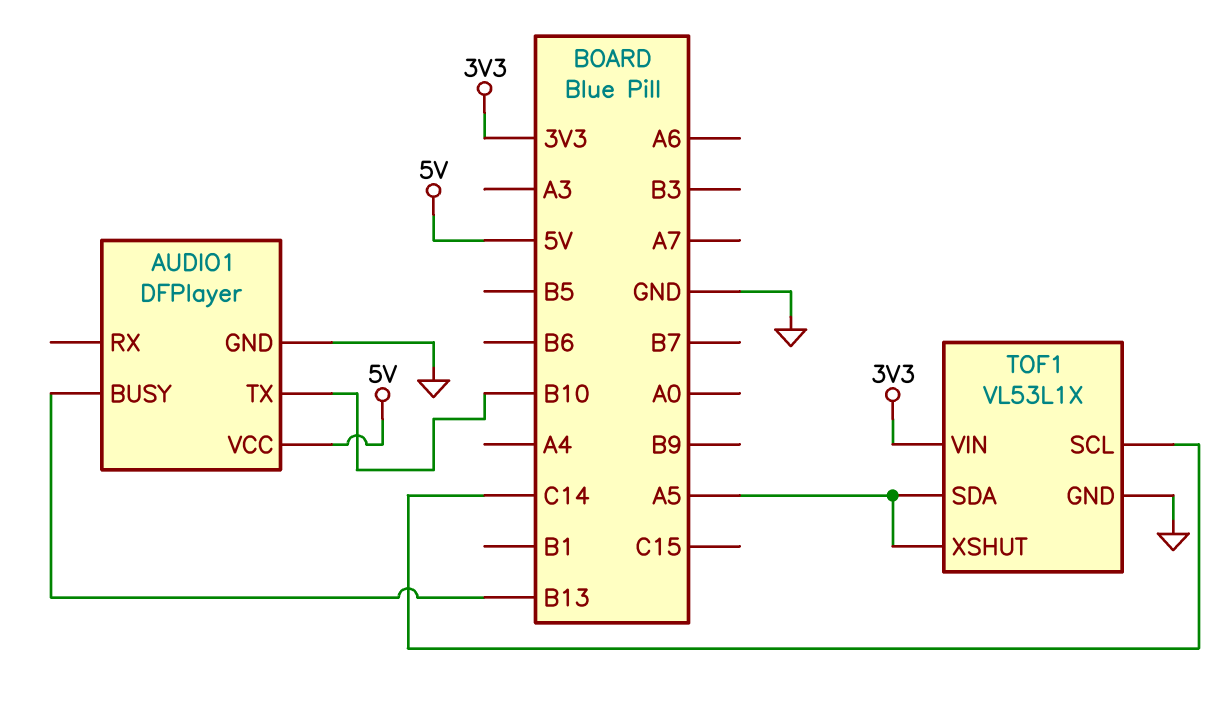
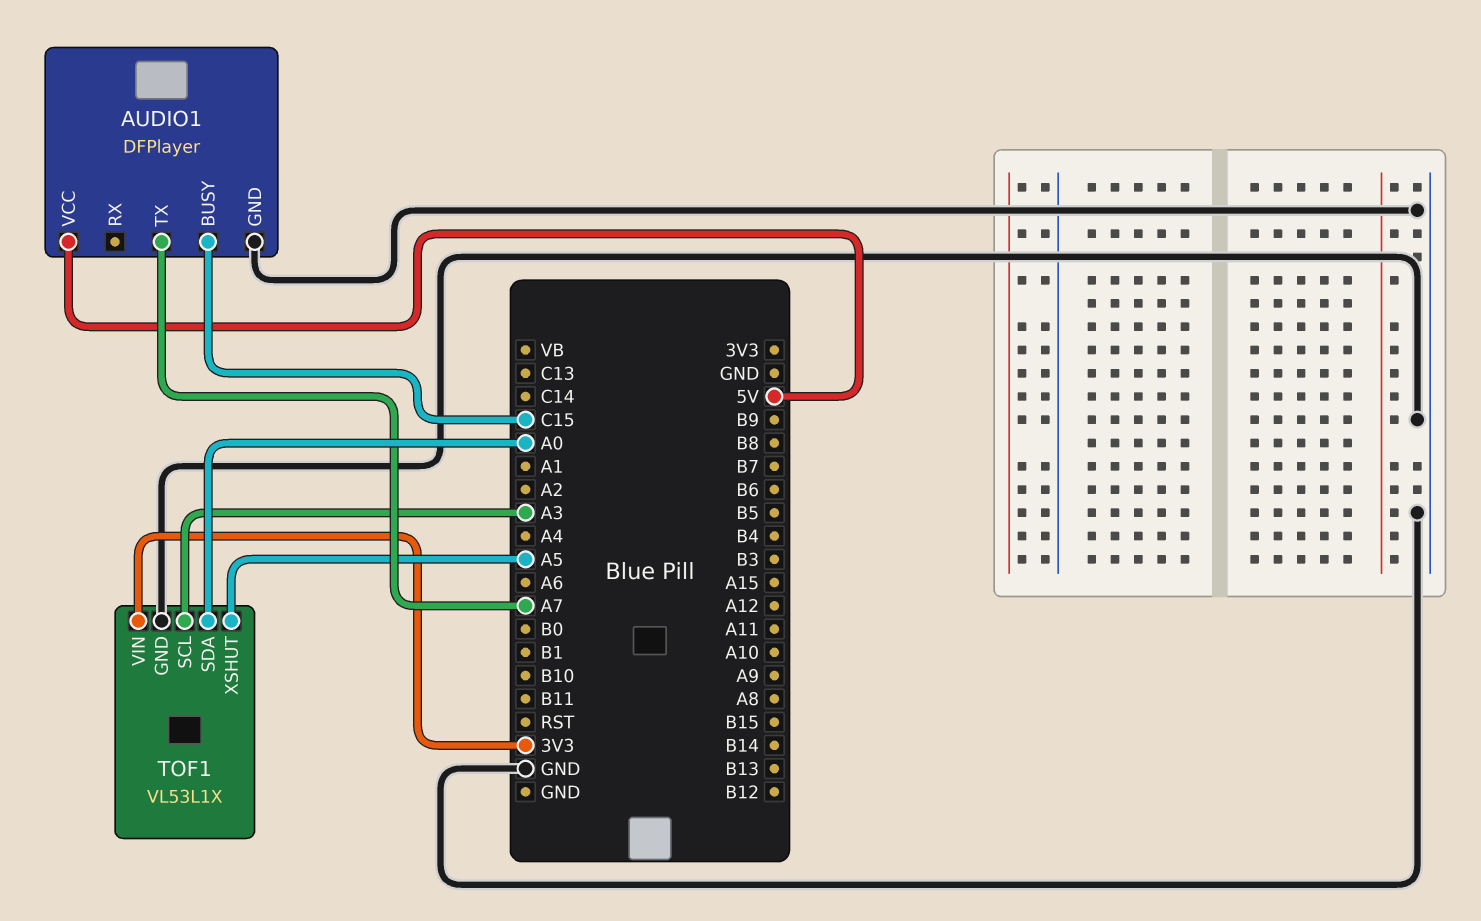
AUDIO1 pin BUSY: B13 -> C15
AUDIO1 pin TX: B10 -> A7
TOF1 pin SCL: C14 -> A3
TOF1 pin SDA: A5 -> A0

